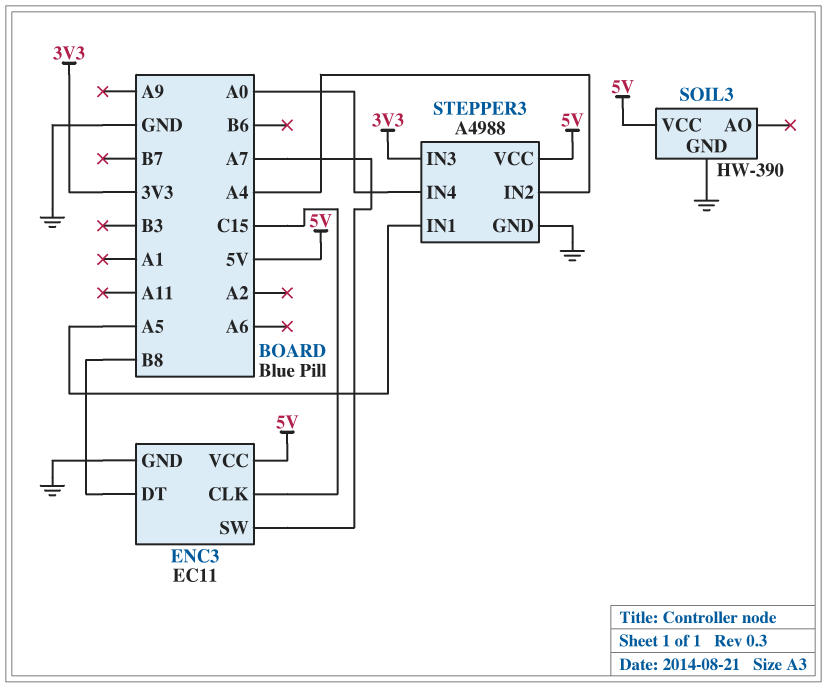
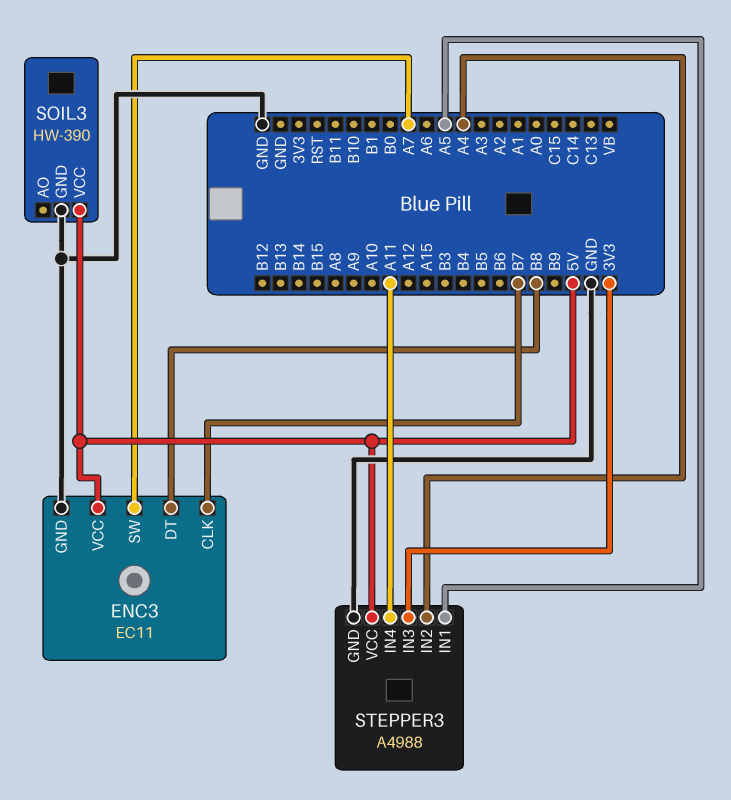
ENC3 pin CLK: C15 -> B7
STEPPER3 pin IN4: A0 -> A11

